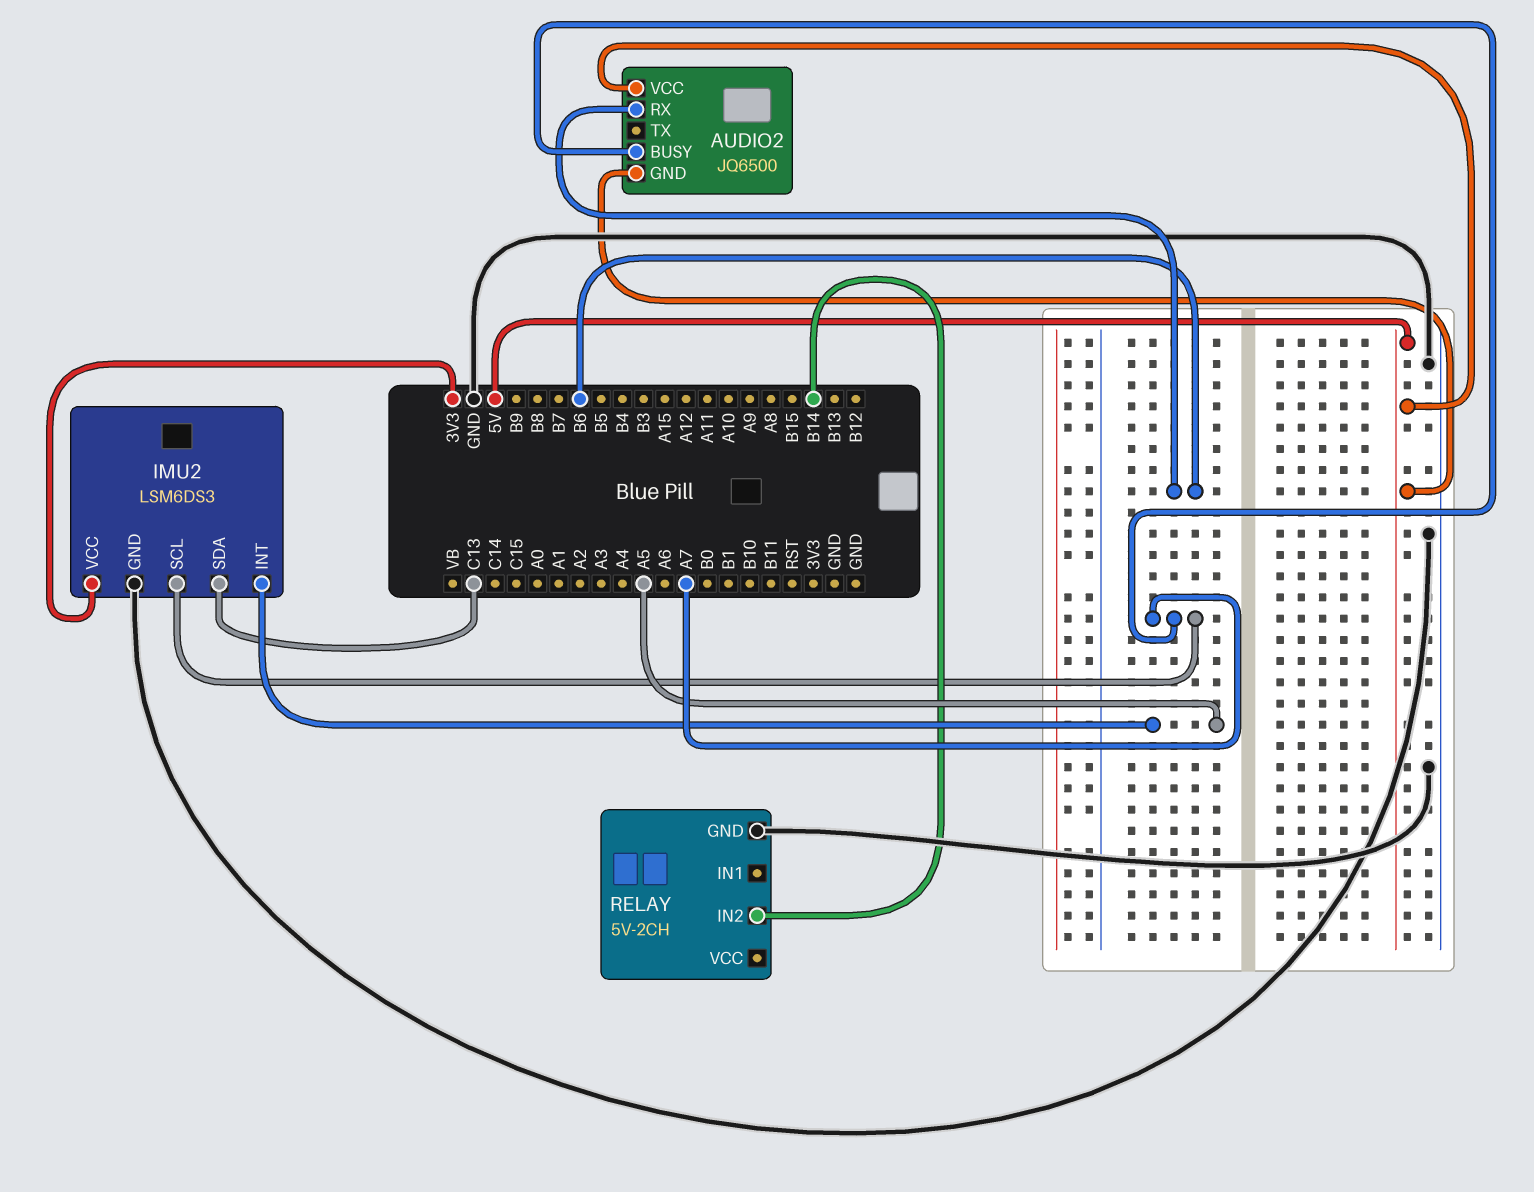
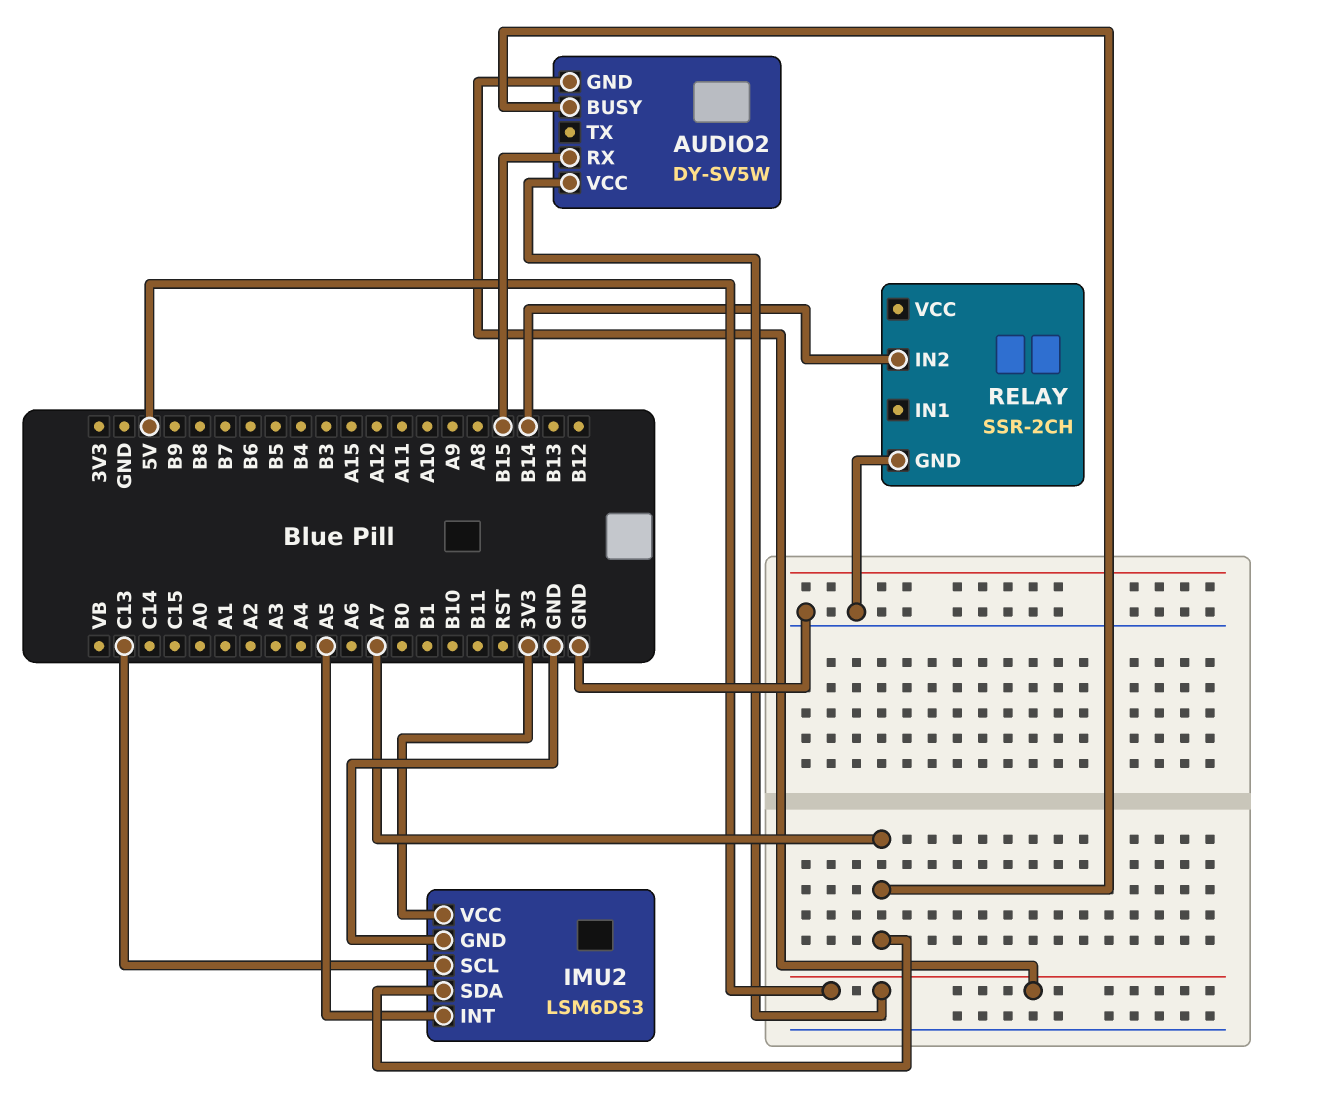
AUDIO2: JQ6500 -> DY-SV5W
AUDIO2 pin RX: B6 -> B15
IMU2 pin SCL: A7 -> C13
IMU2 pin SDA: C13 -> A7
RELAY: 5V-2CH -> SSR-2CH

